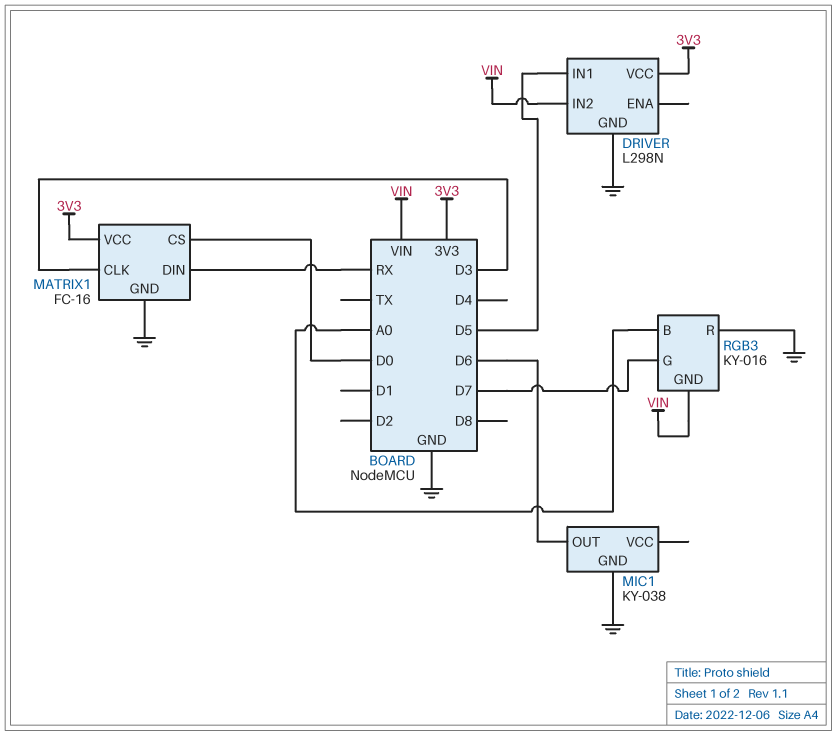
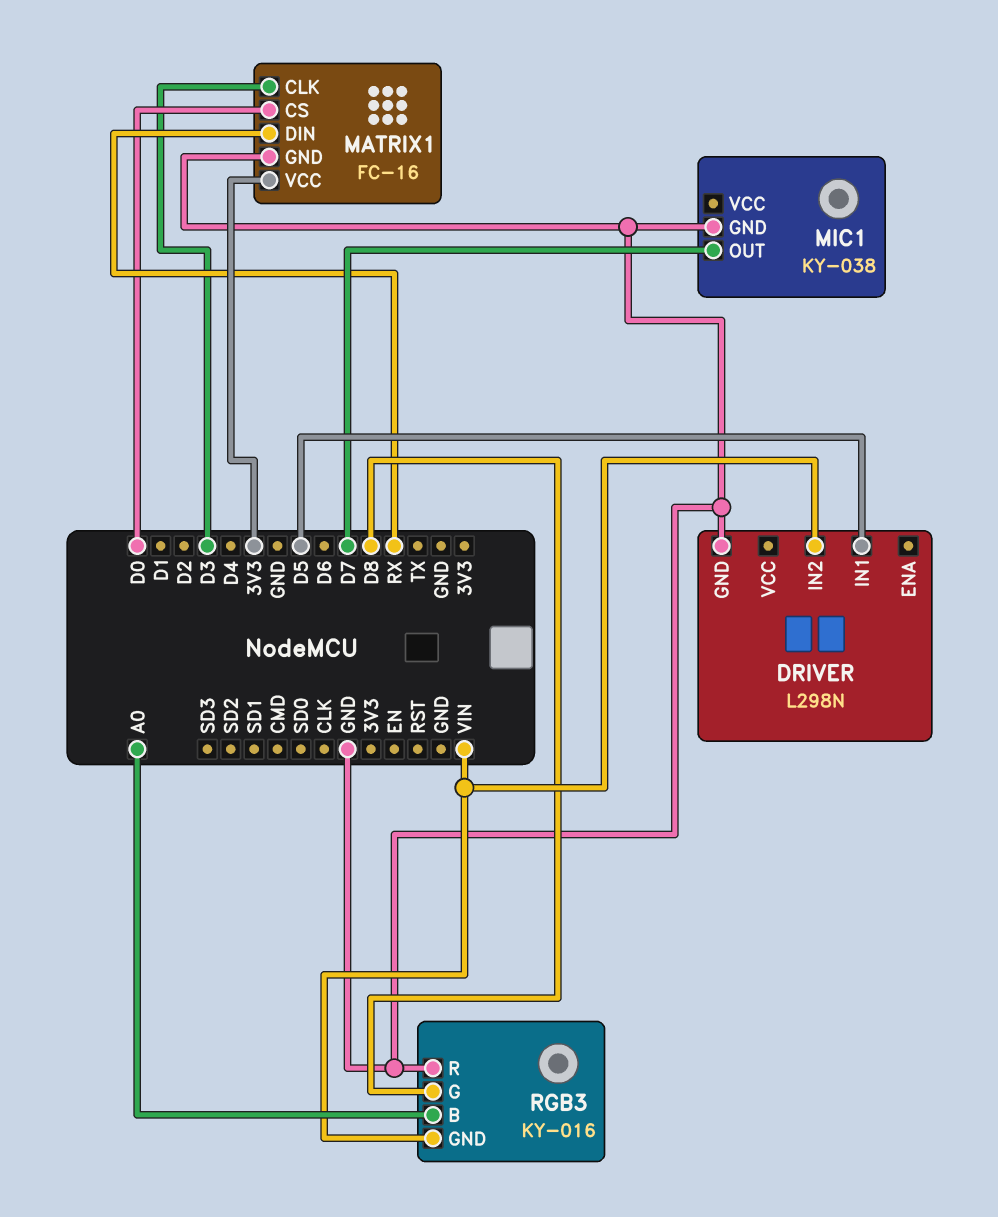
DRIVER pin VCC: 3V3 -> none
MIC1 pin OUT: D6 -> D7
RGB3 pin G: D7 -> D8

